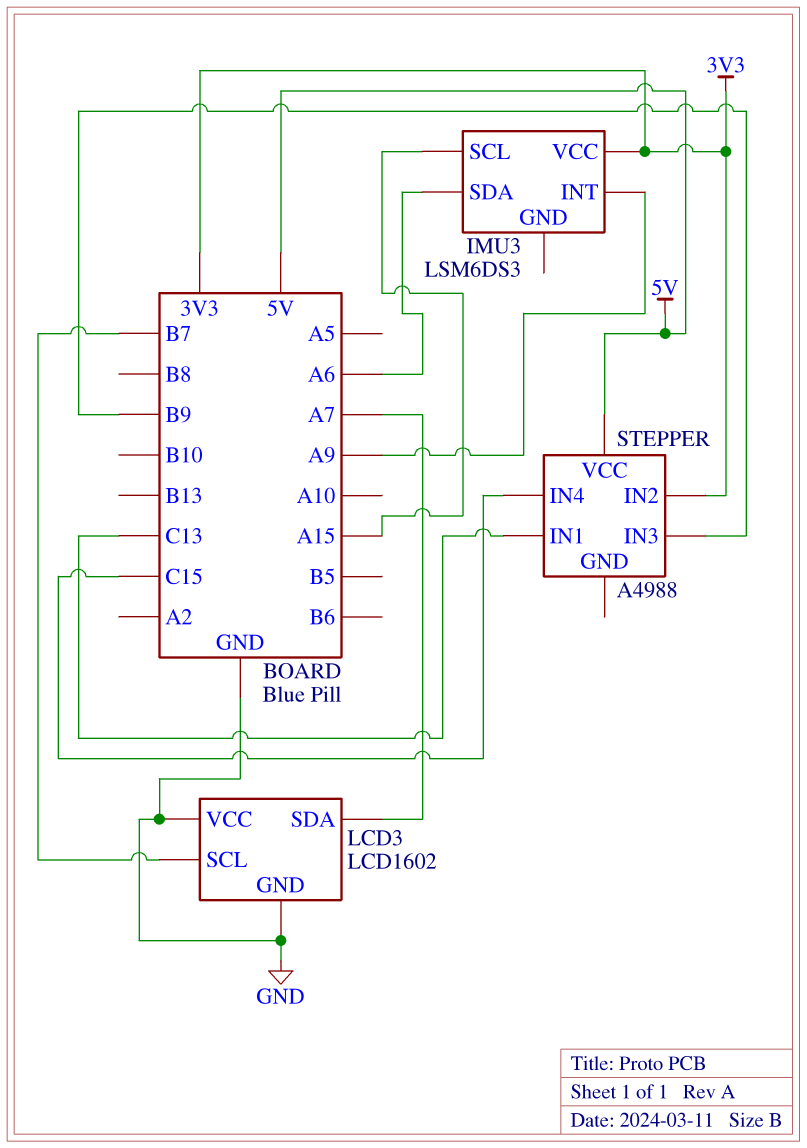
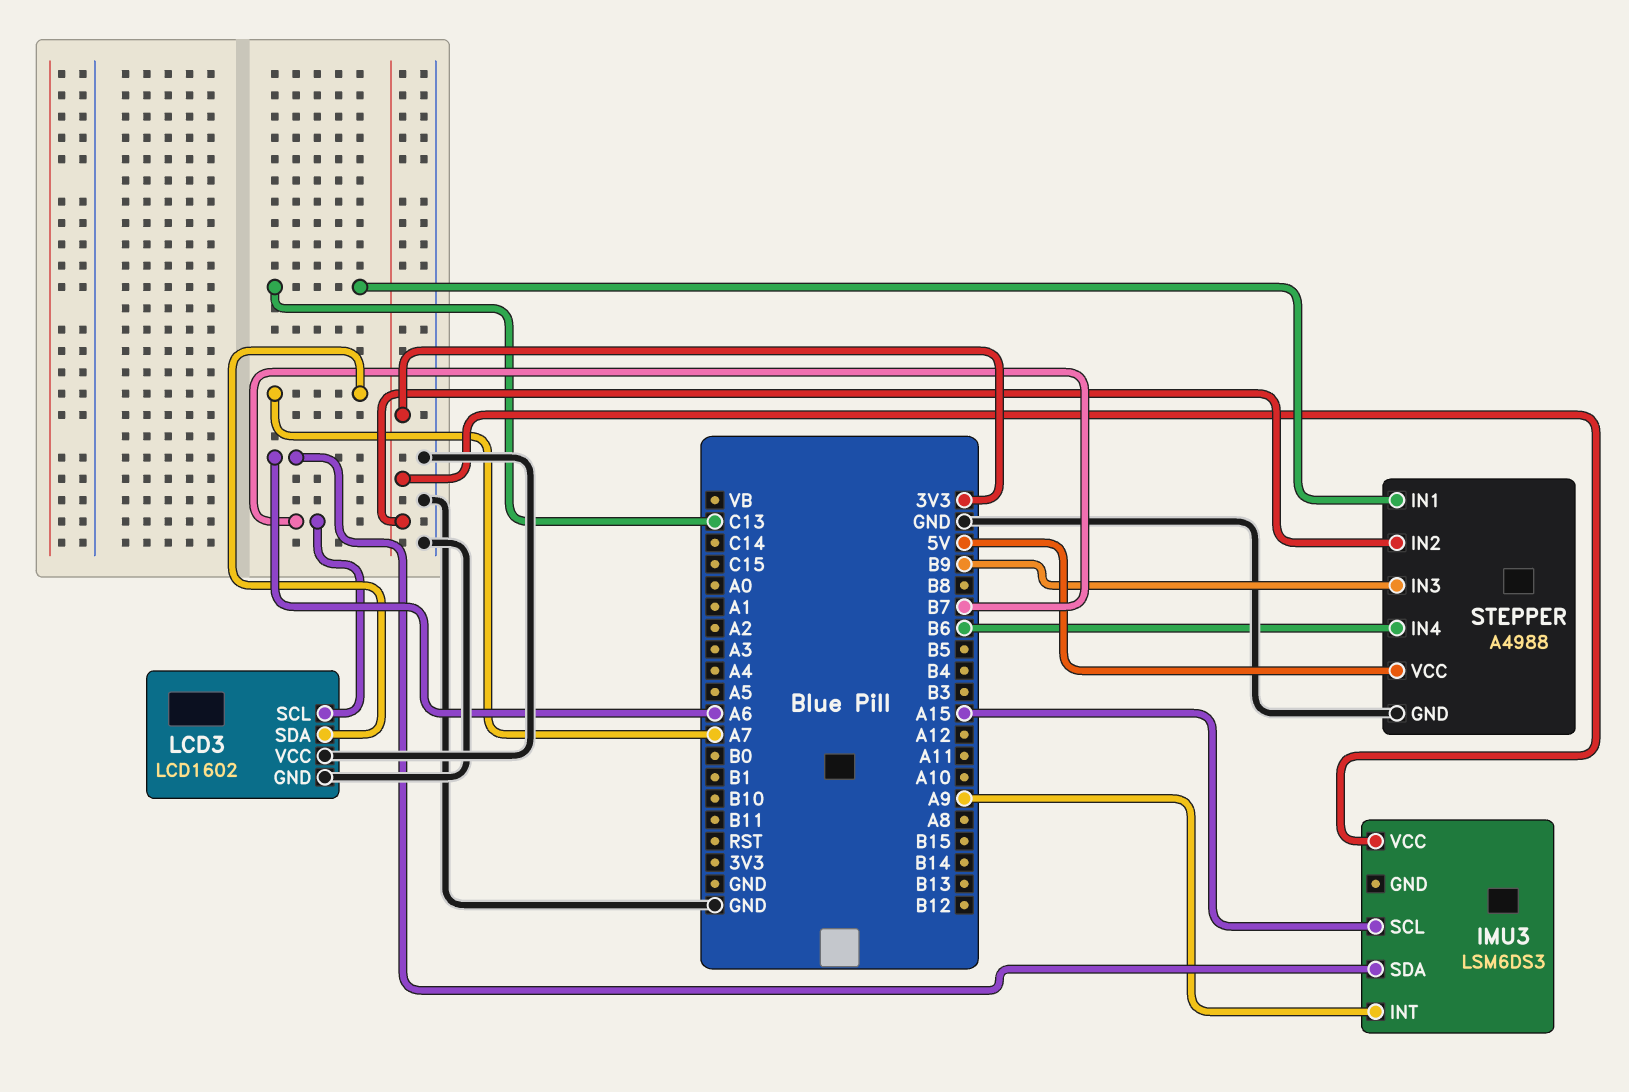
STEPPER pin GND: none -> GND
STEPPER pin IN4: C15 -> B6

